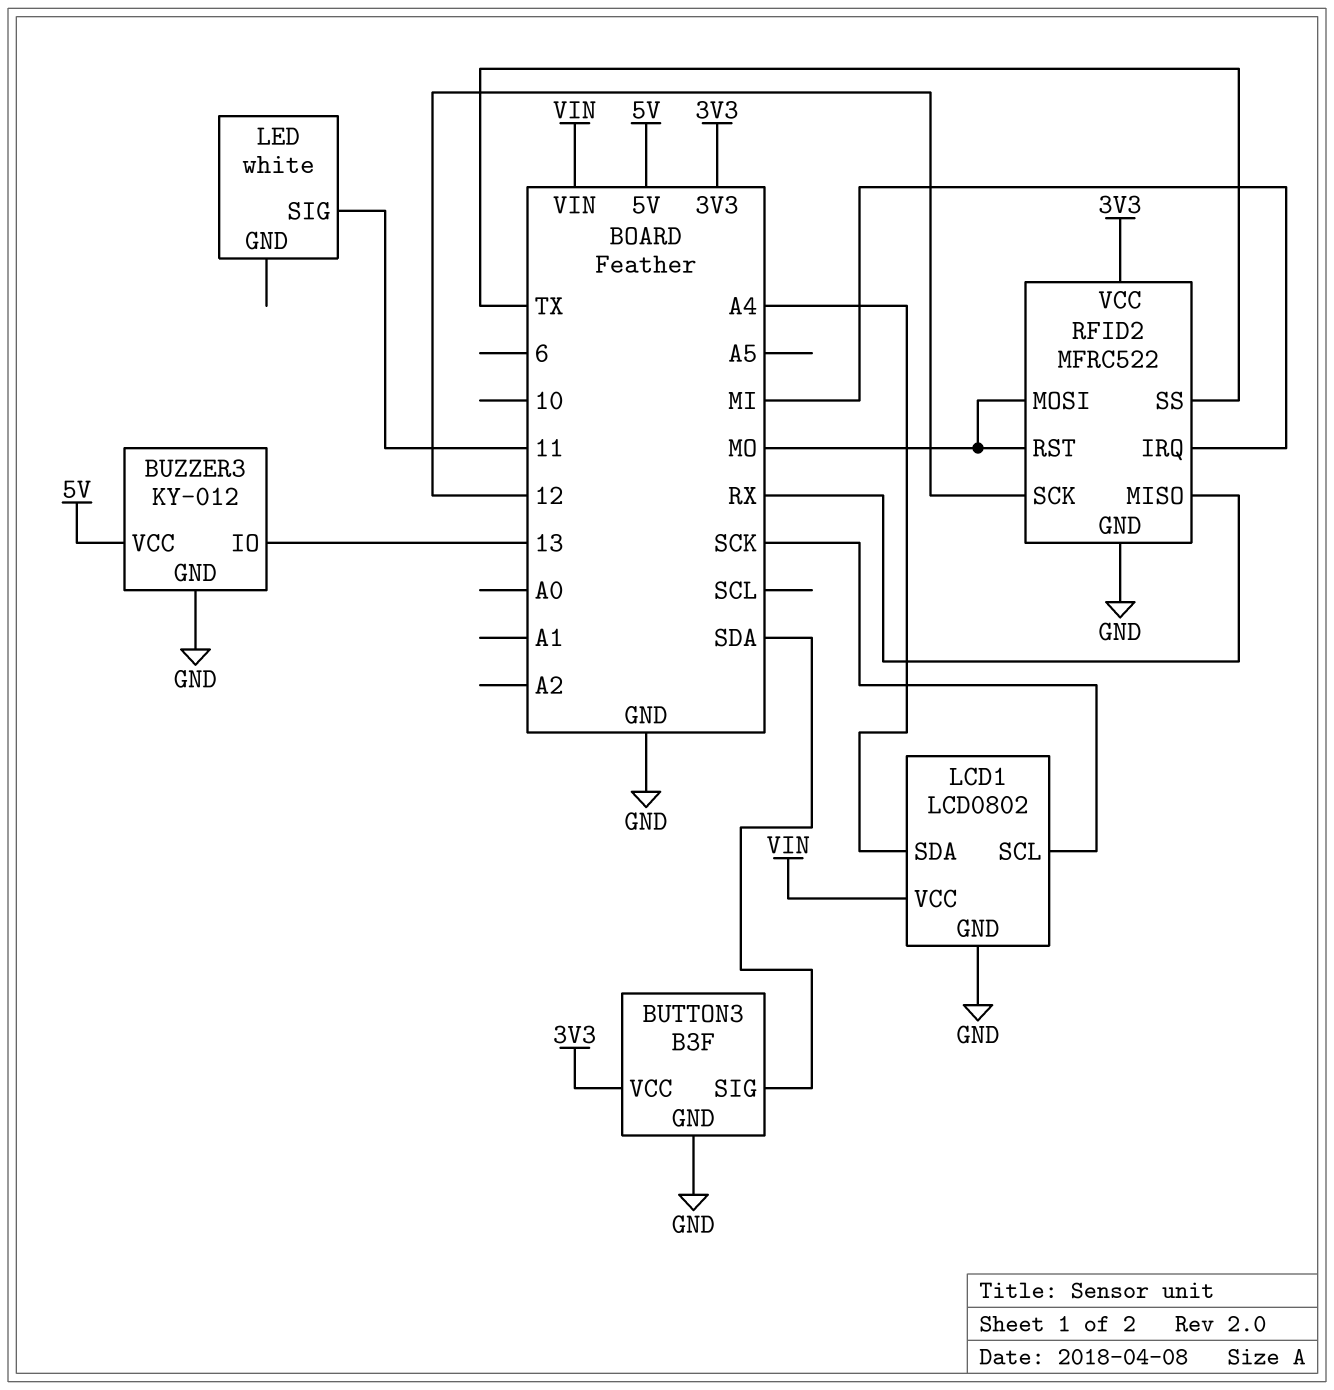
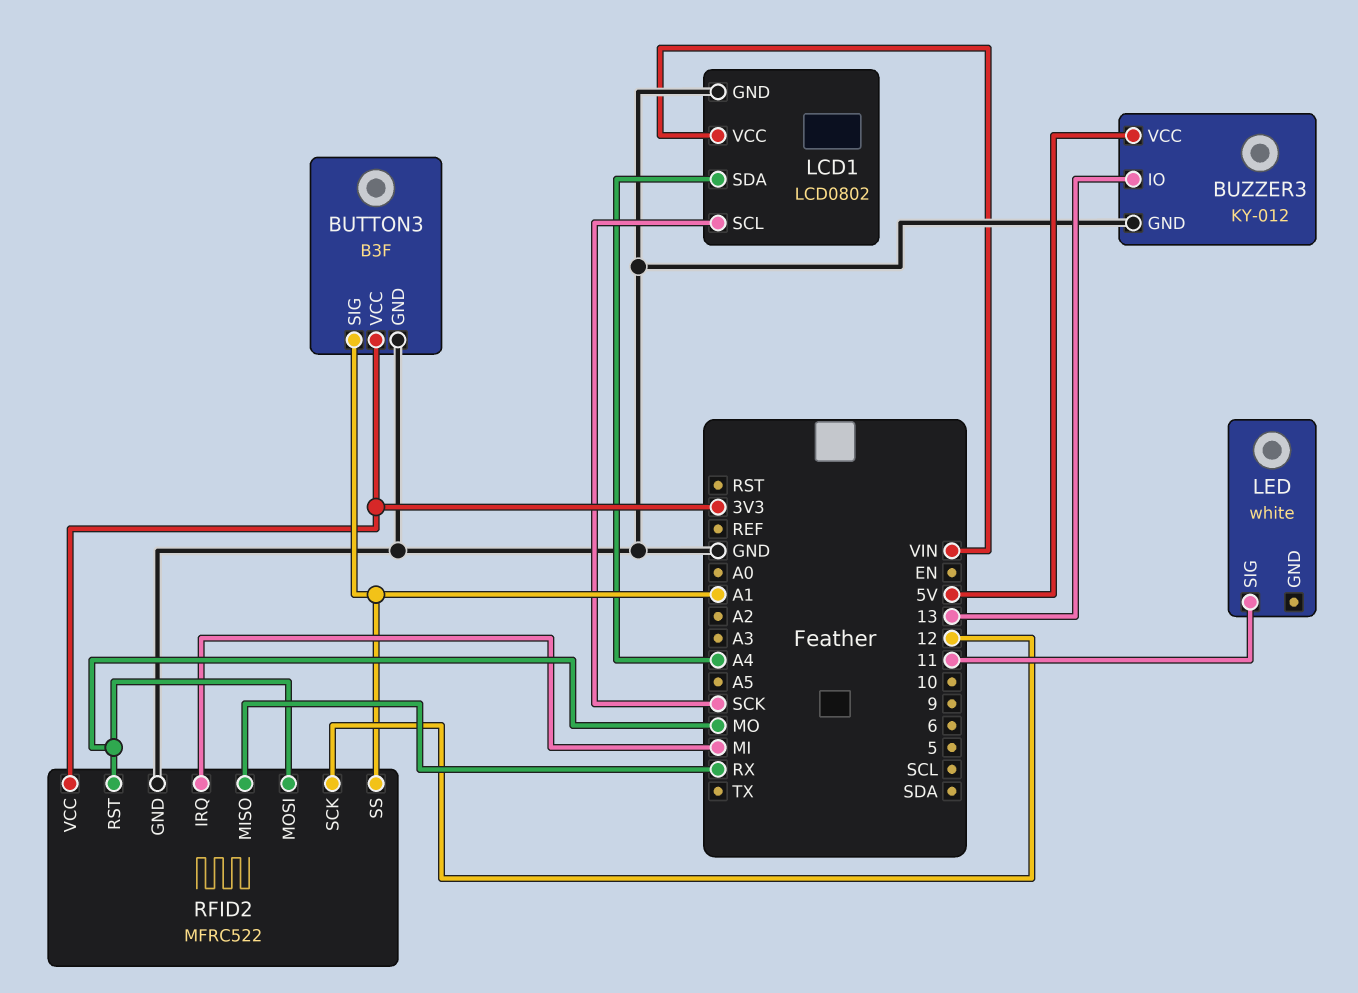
BUTTON3 pin SIG: SDA -> A1
RFID2 pin SS: TX -> A1

